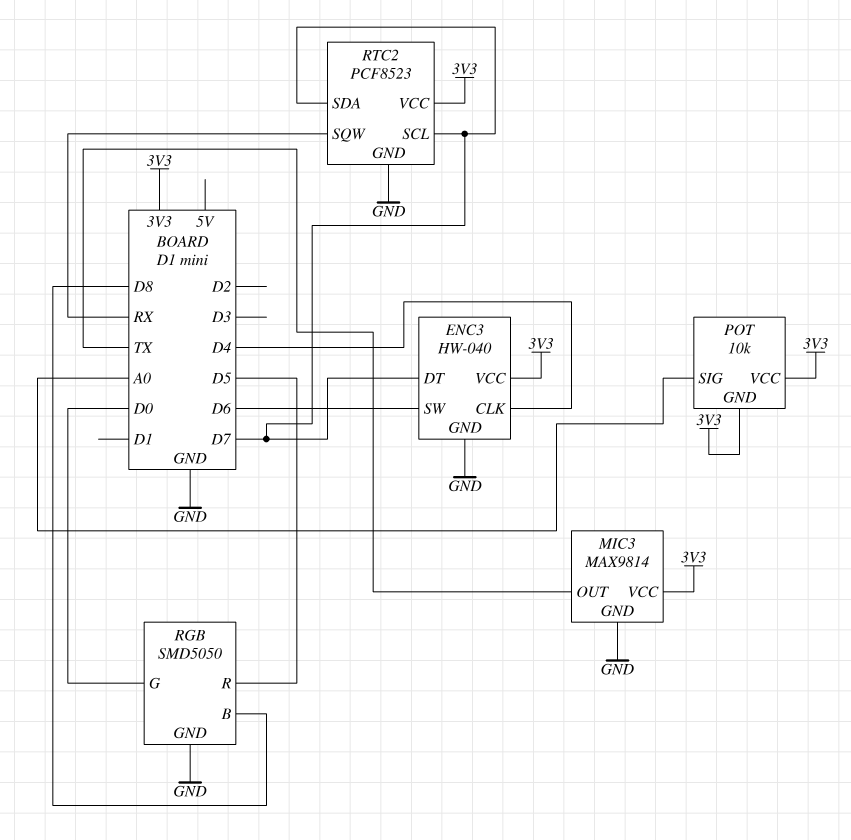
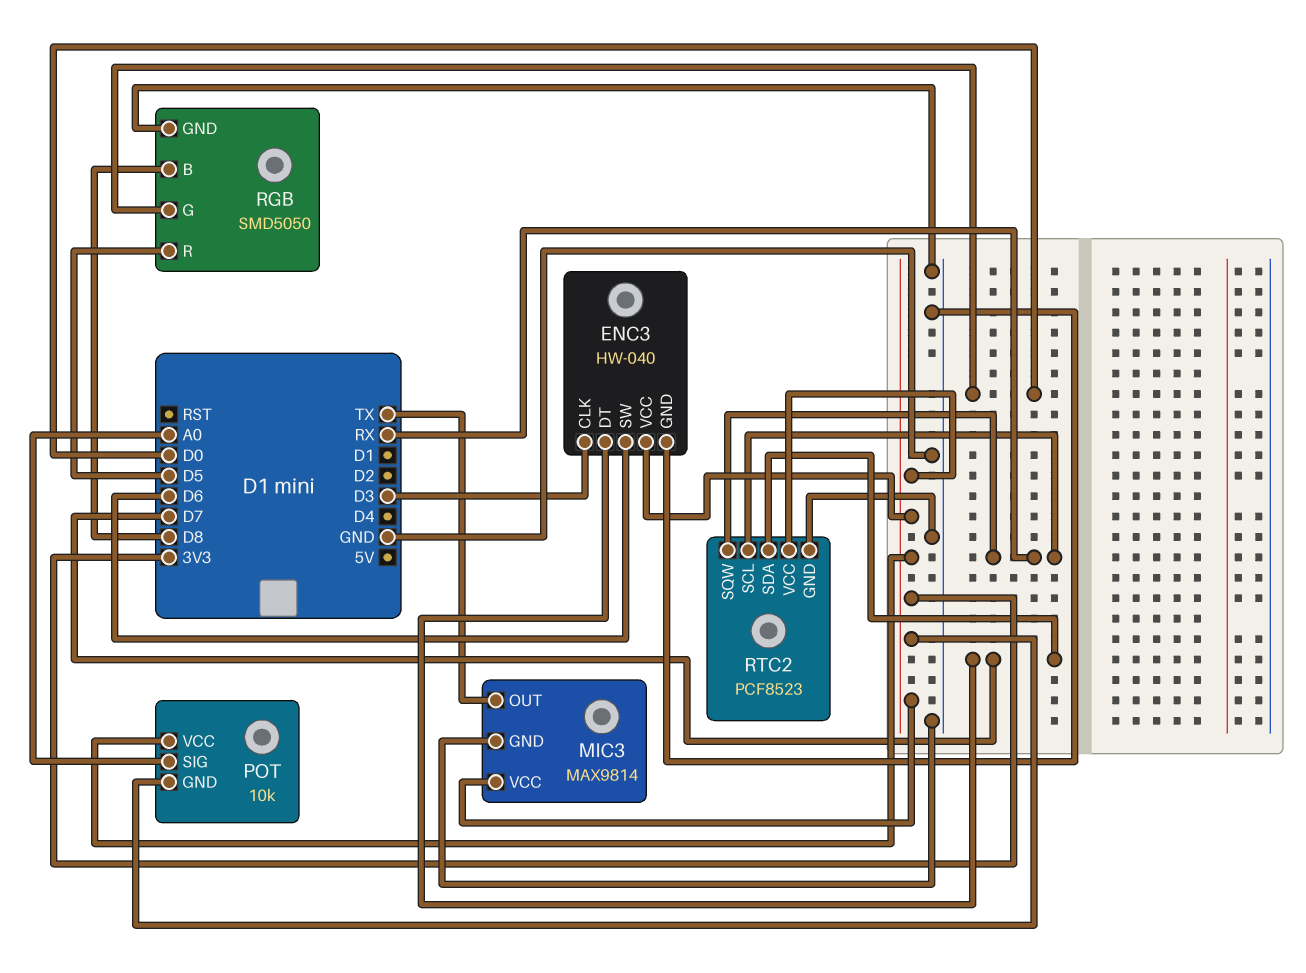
ENC3 pin CLK: D4 -> D3
RTC2 pin SCL: D7 -> RX

